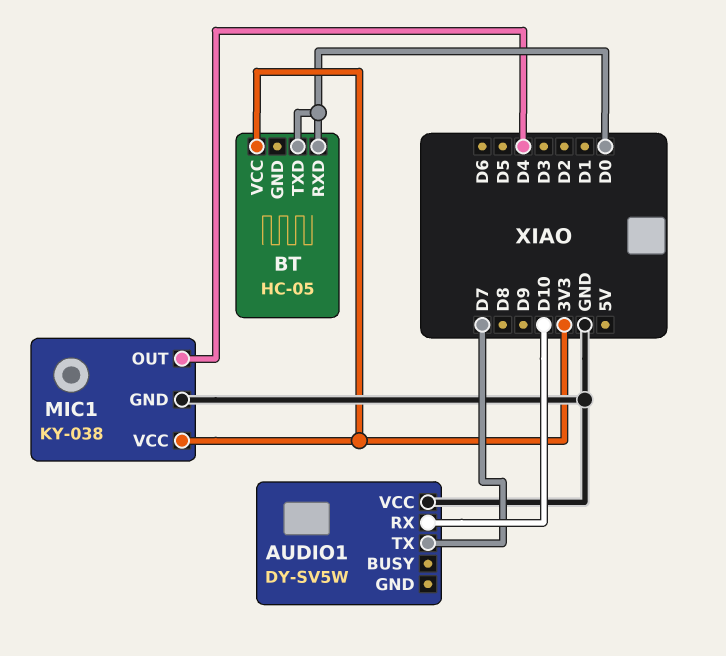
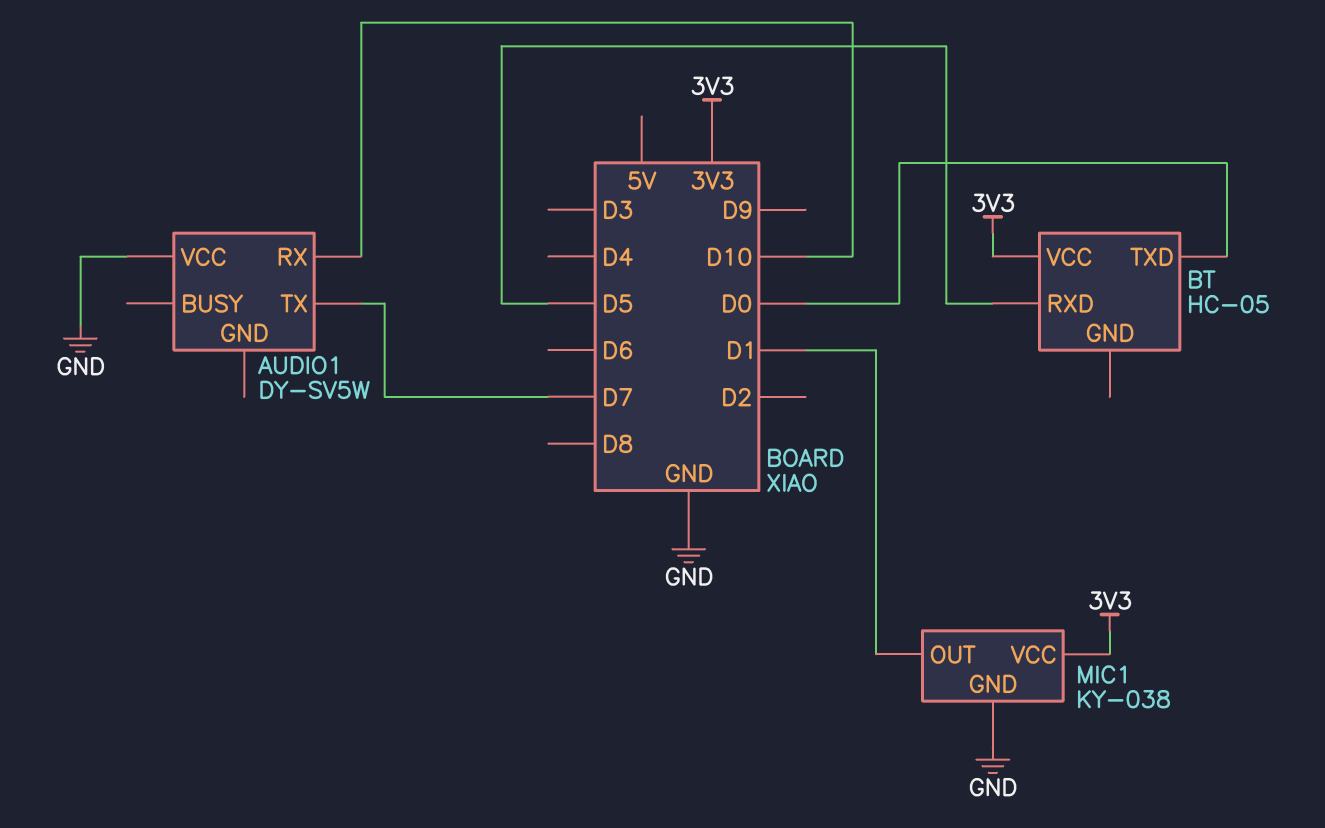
BT pin RXD: D0 -> D5
MIC1 pin OUT: D4 -> D1

